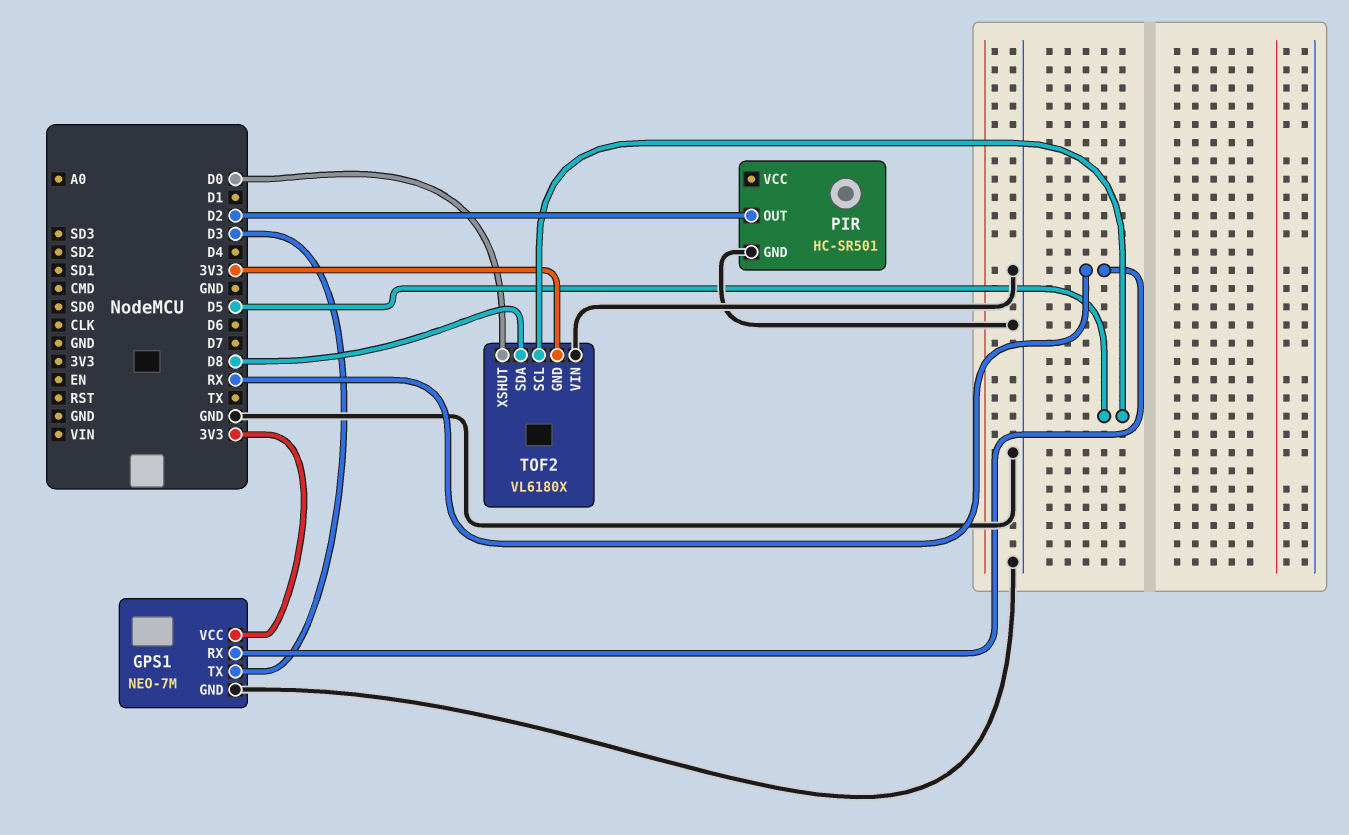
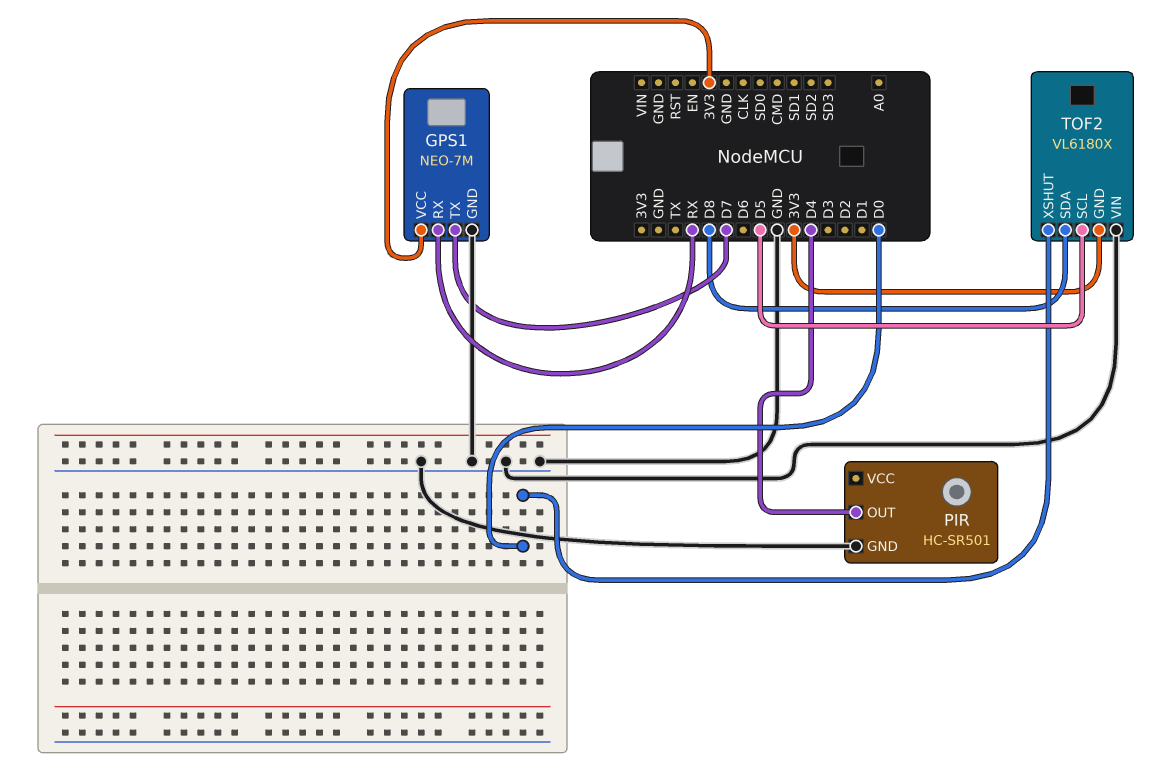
GPS1 pin TX: D3 -> D7
PIR pin OUT: D2 -> D4

